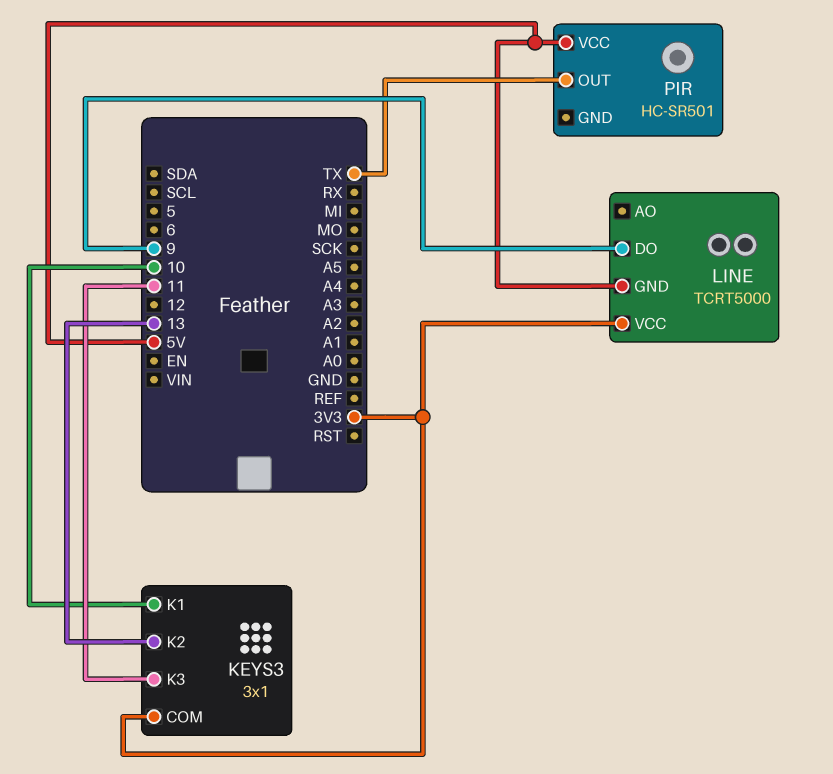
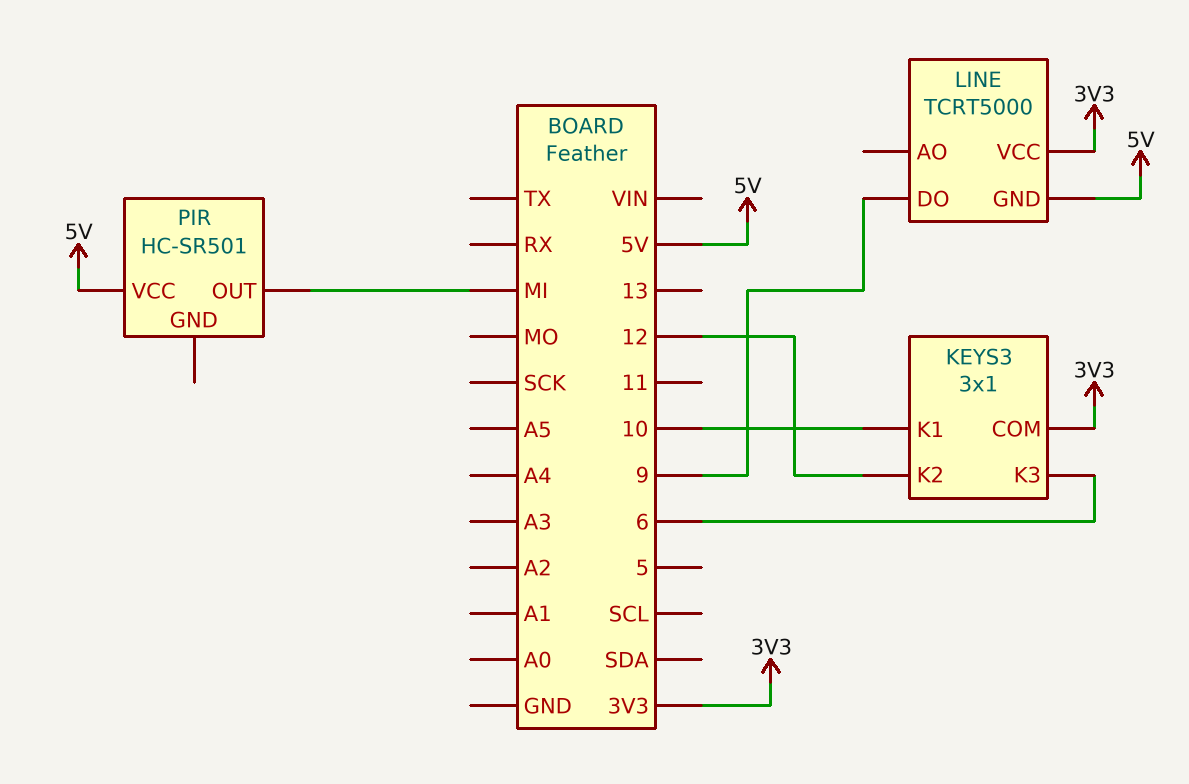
KEYS3 pin K2: 13 -> 12
KEYS3 pin K3: 11 -> 6
PIR pin OUT: TX -> MI

